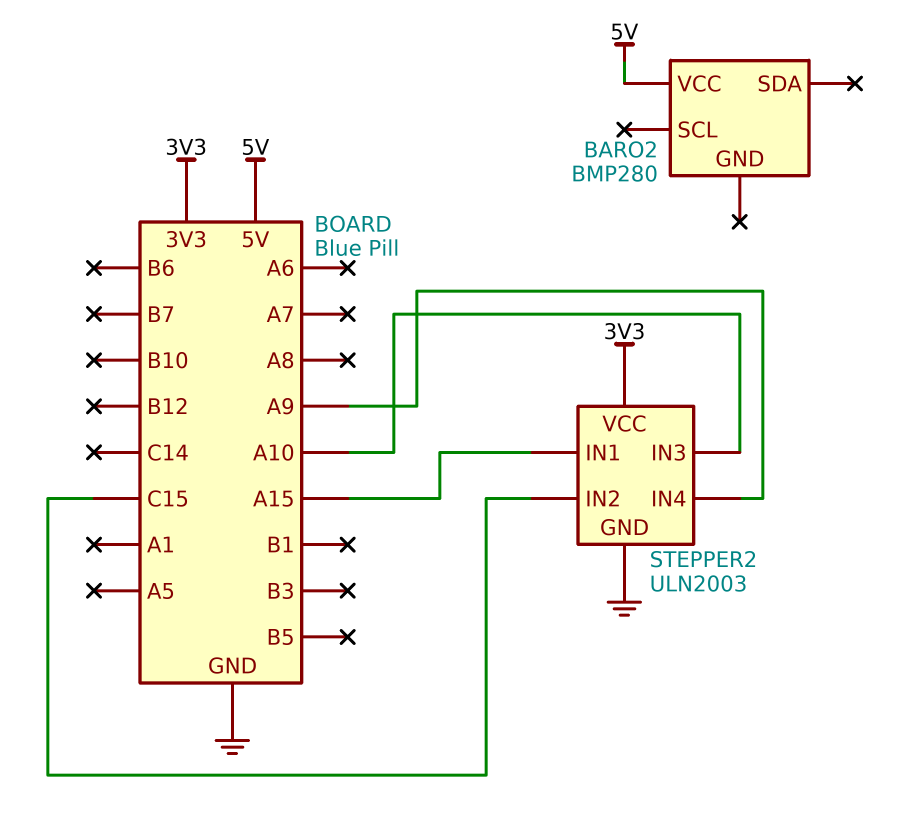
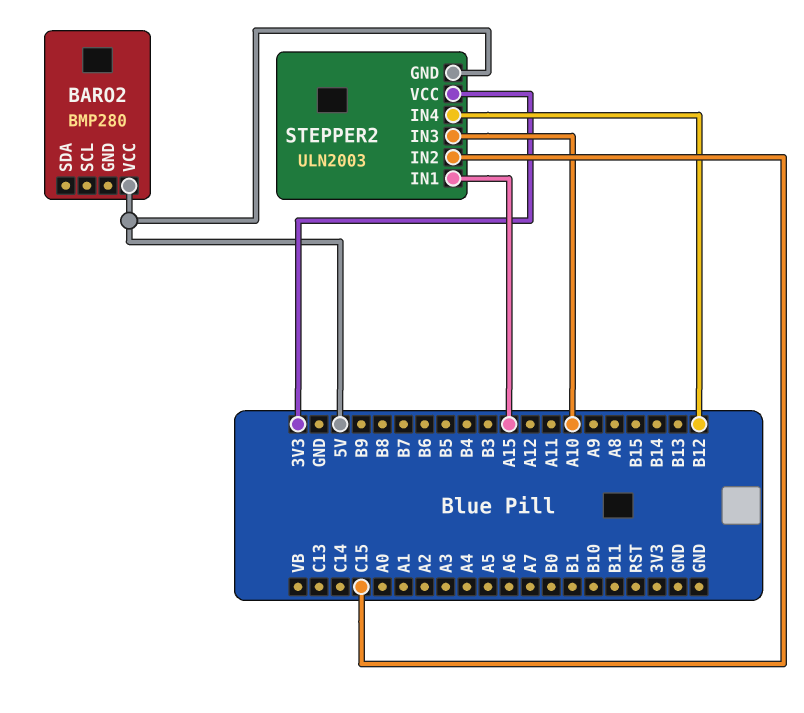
STEPPER2 pin GND: GND -> 5V
STEPPER2 pin IN4: A9 -> B12

